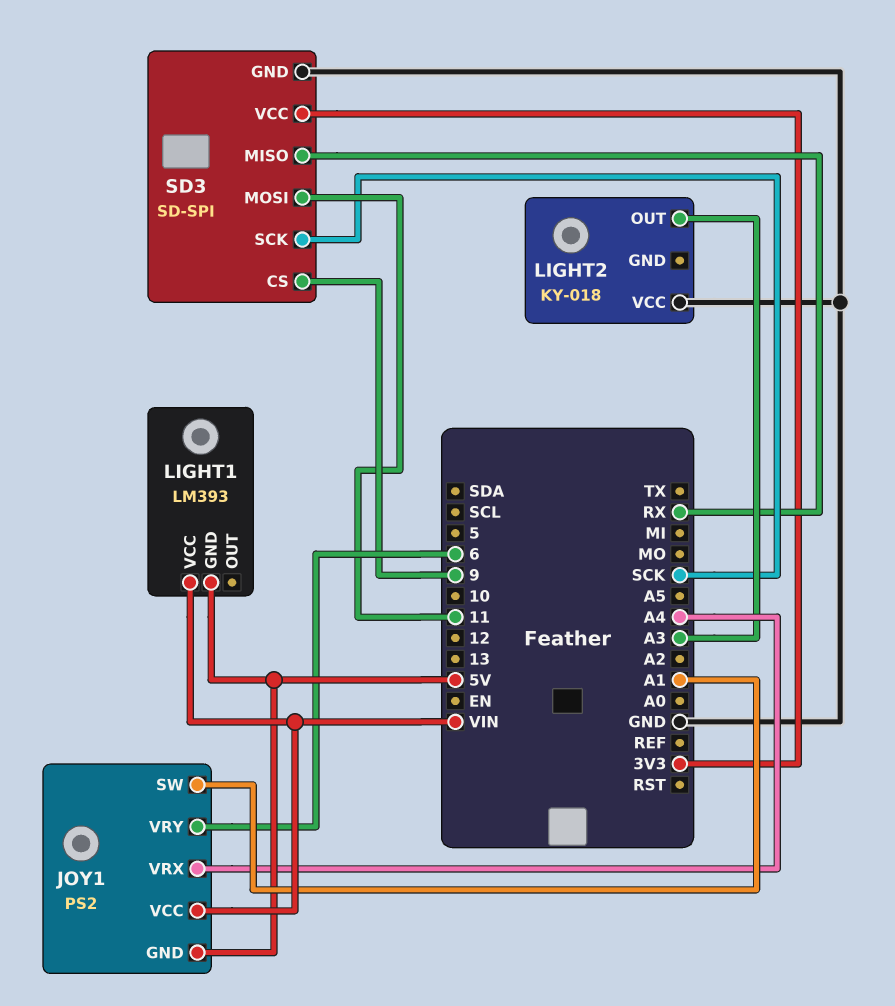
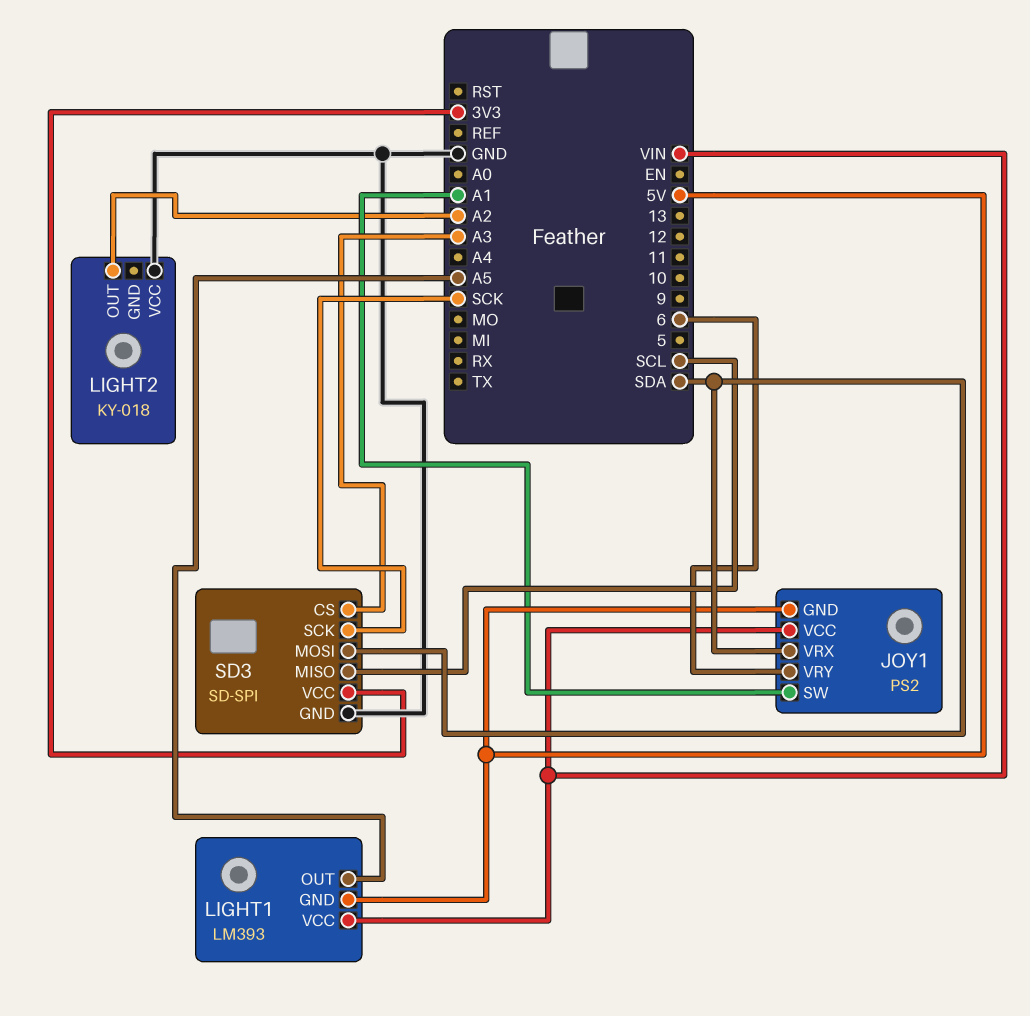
JOY1 pin VRX: A4 -> SDA
LIGHT1 pin OUT: none -> A5
LIGHT2 pin OUT: A3 -> A2
SD3 pin CS: 9 -> A3
SD3 pin MISO: RX -> SCL
SD3 pin MOSI: 11 -> SDA

